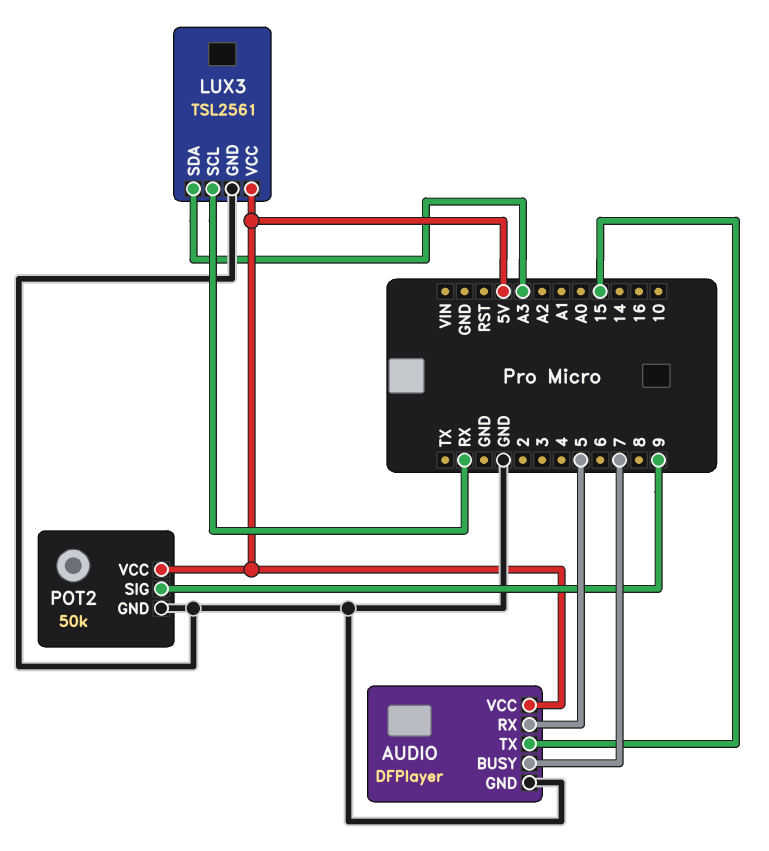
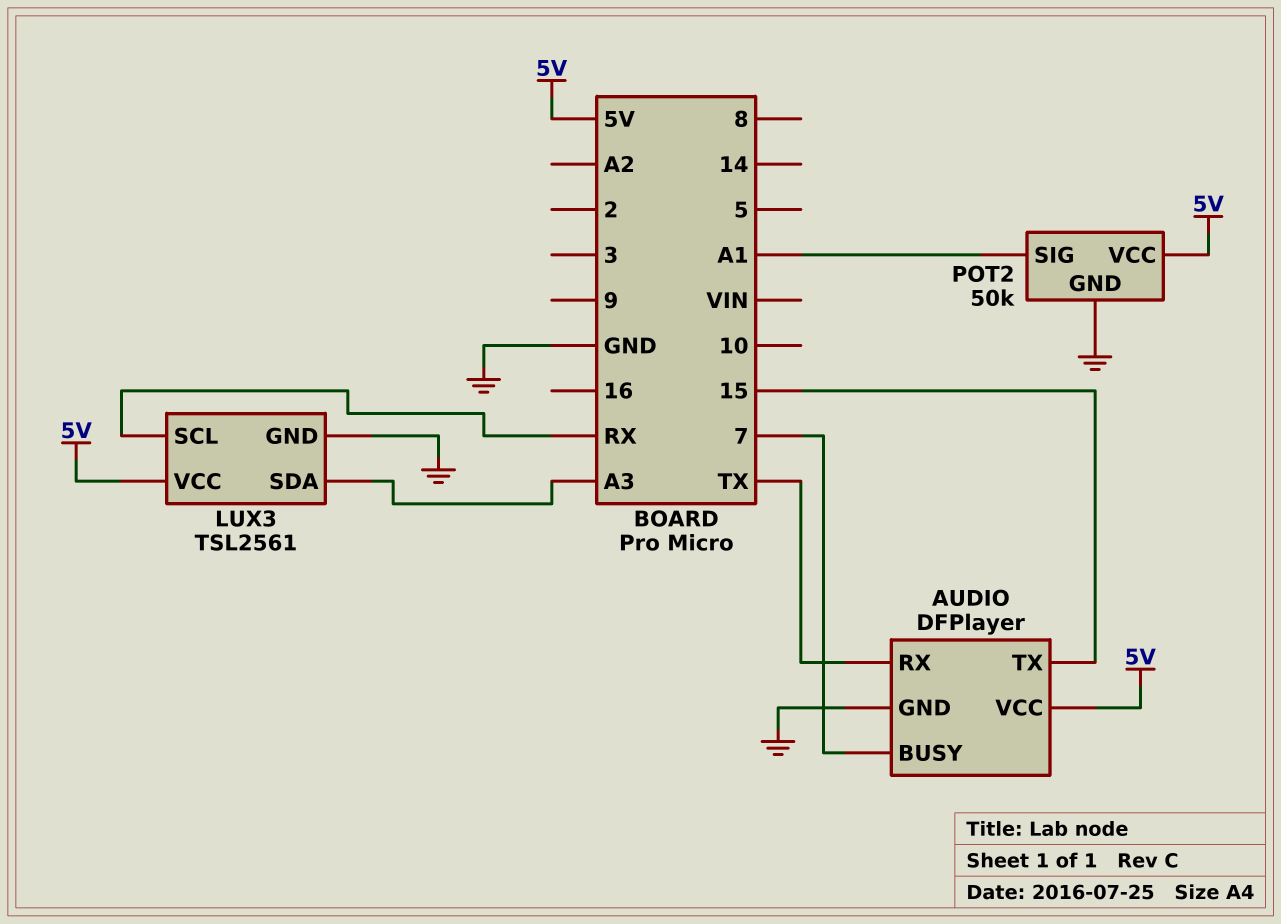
AUDIO pin RX: 5 -> TX
POT2 pin SIG: 9 -> A1

